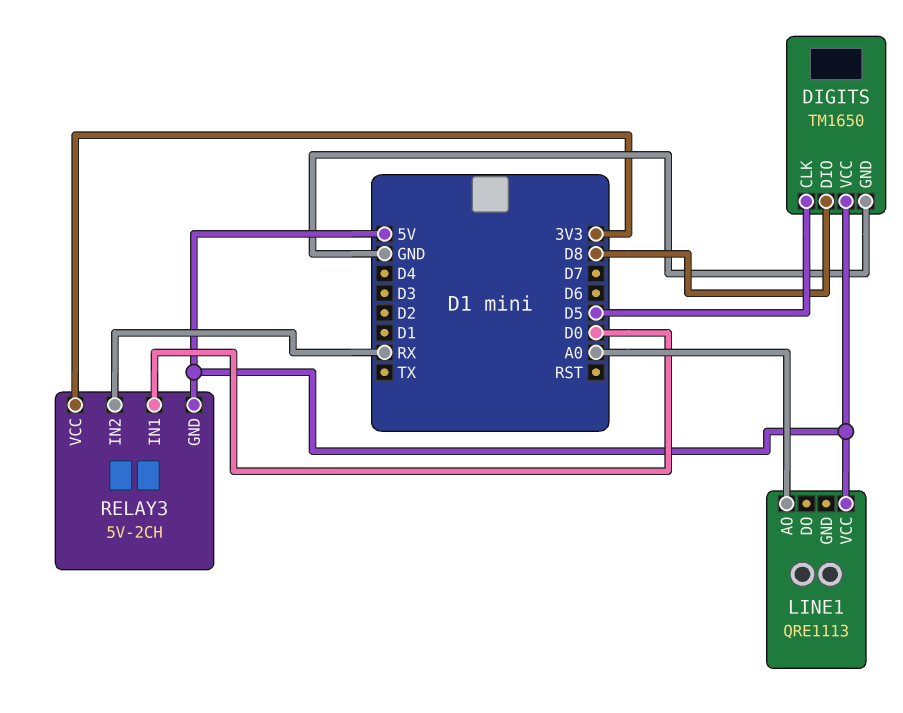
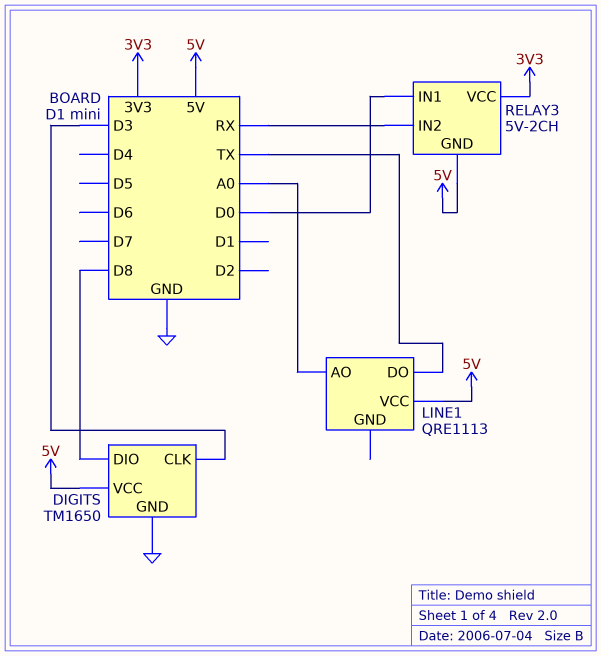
DIGITS pin CLK: D5 -> D3
LINE1 pin DO: none -> TX

